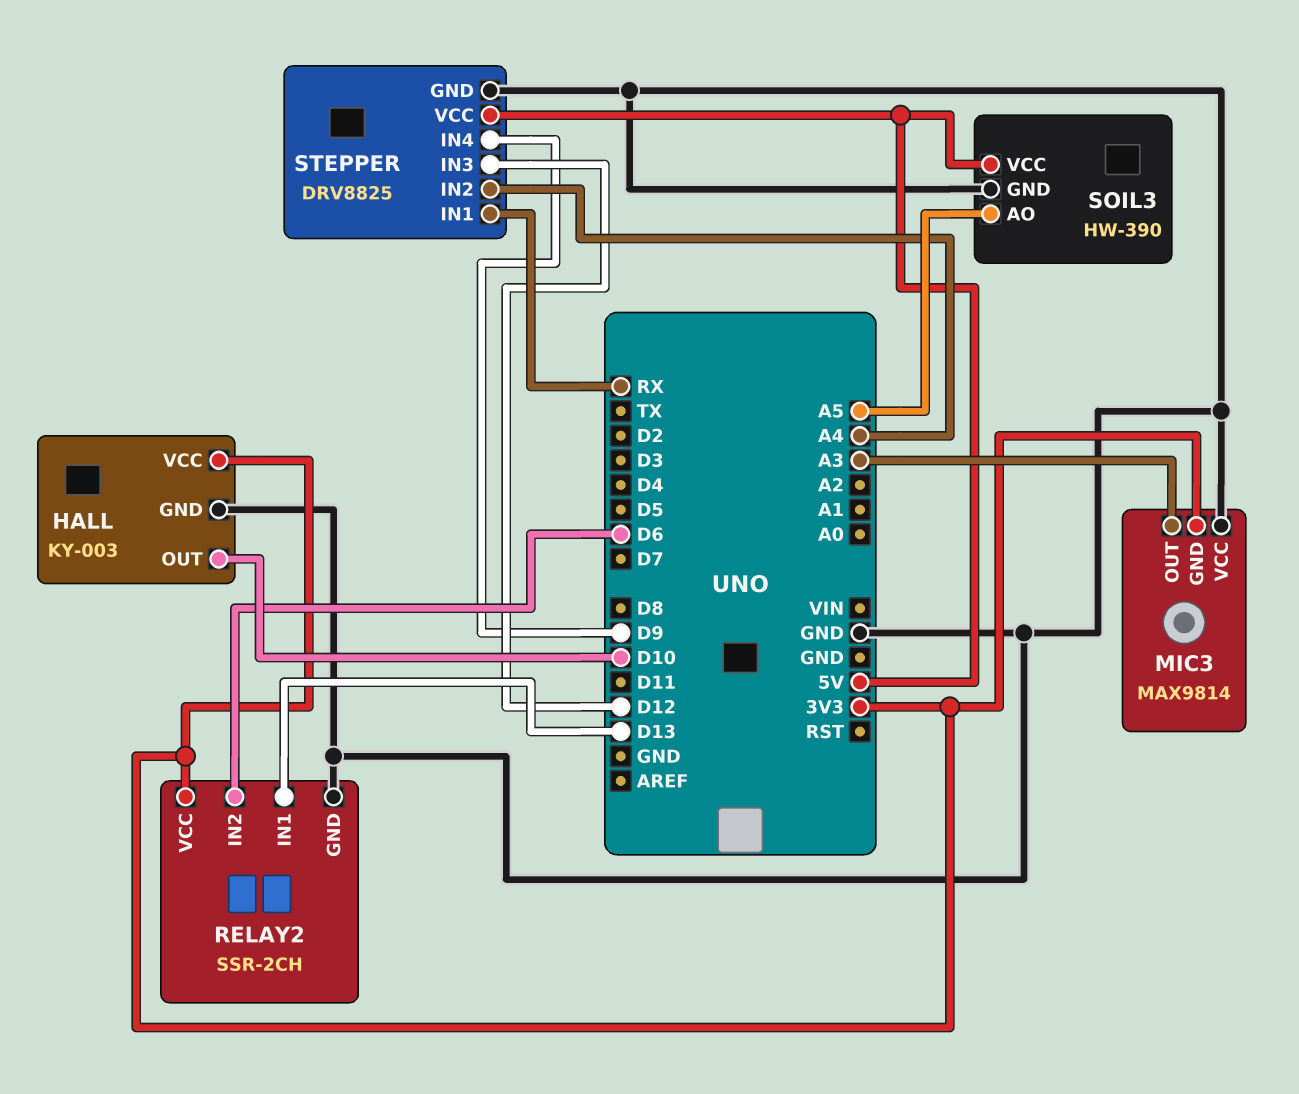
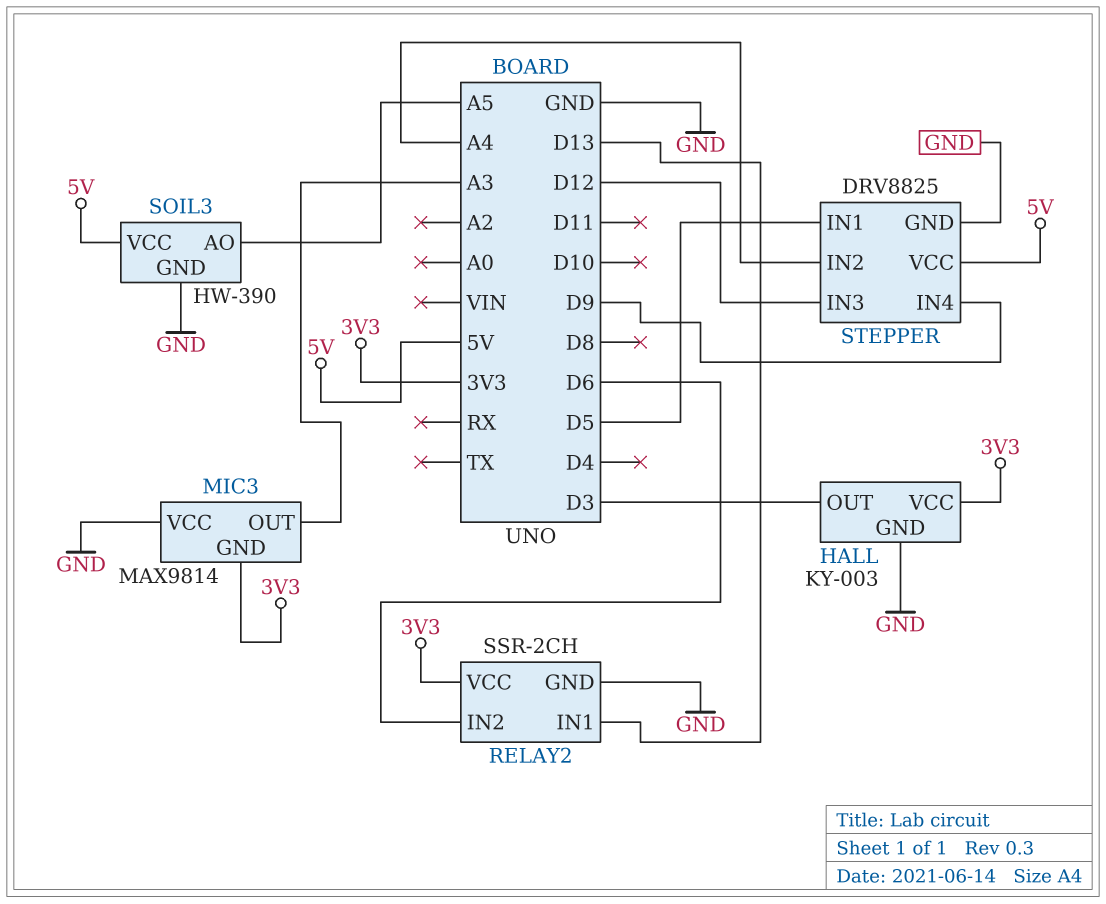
HALL pin OUT: D10 -> D3
STEPPER pin IN1: RX -> D5

